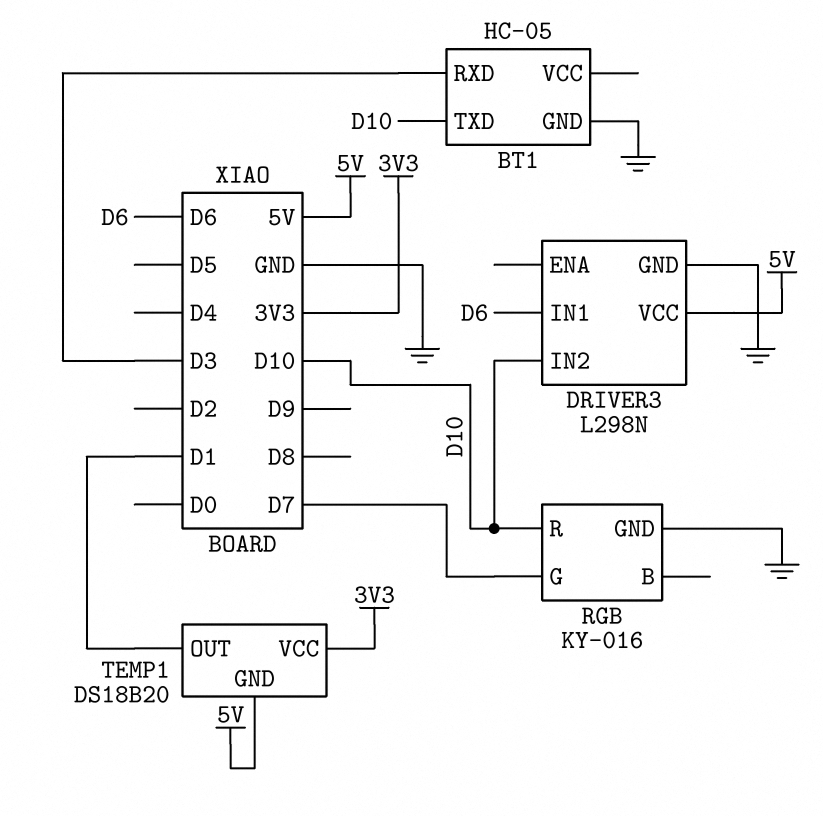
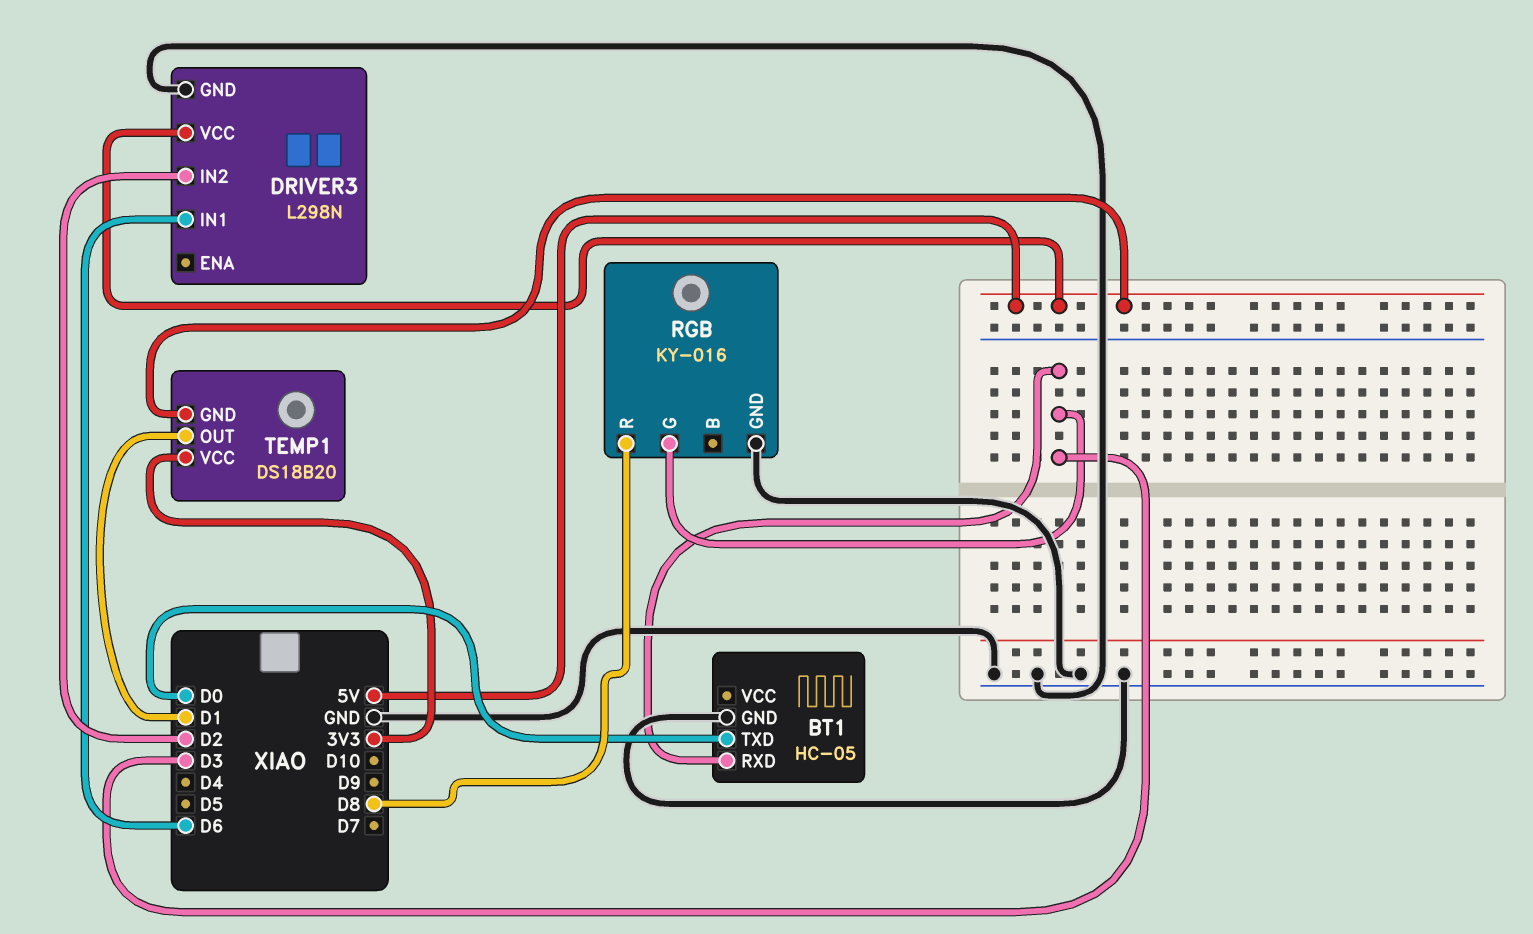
BT1 pin TXD: D10 -> D0
DRIVER3 pin IN2: D10 -> D2
RGB pin G: D7 -> D3
RGB pin R: D10 -> D8

